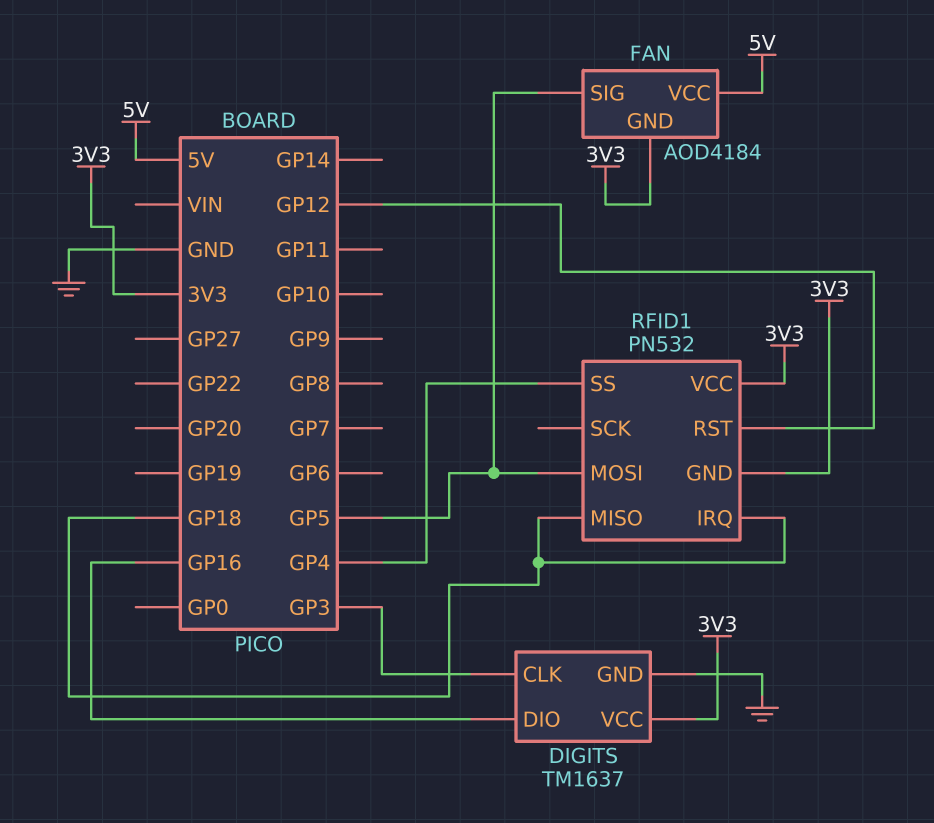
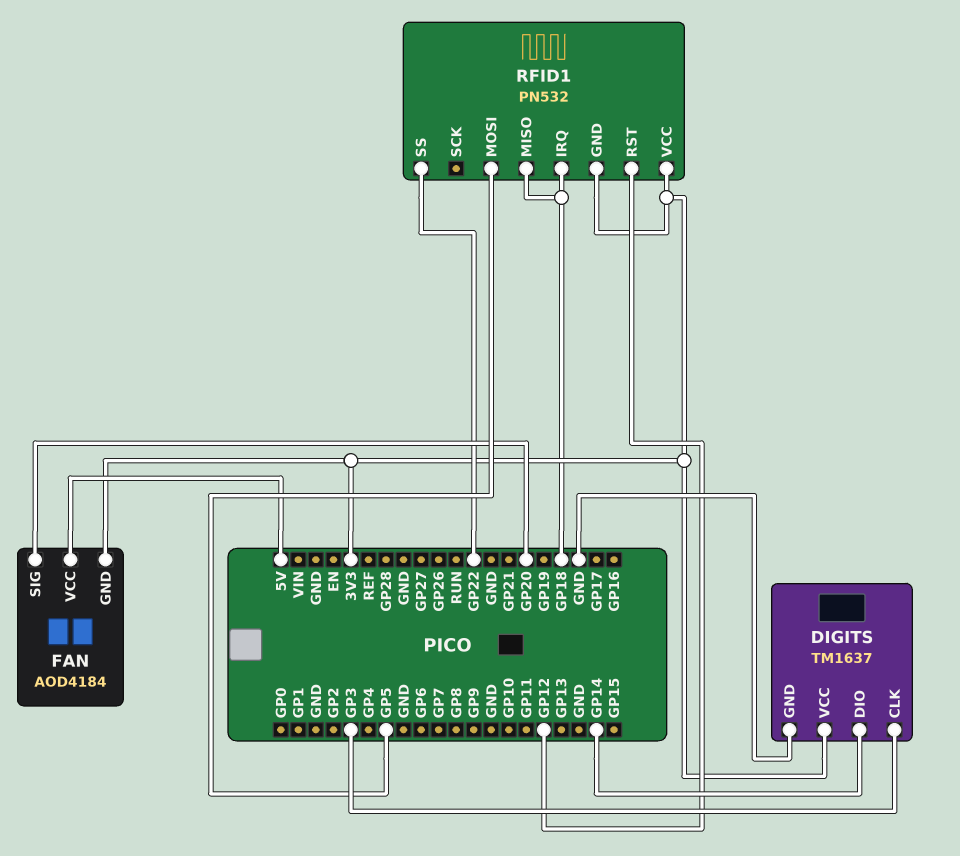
DIGITS pin DIO: GP16 -> GP14
FAN pin SIG: GP5 -> GP20
RFID1 pin SS: GP4 -> GP22

